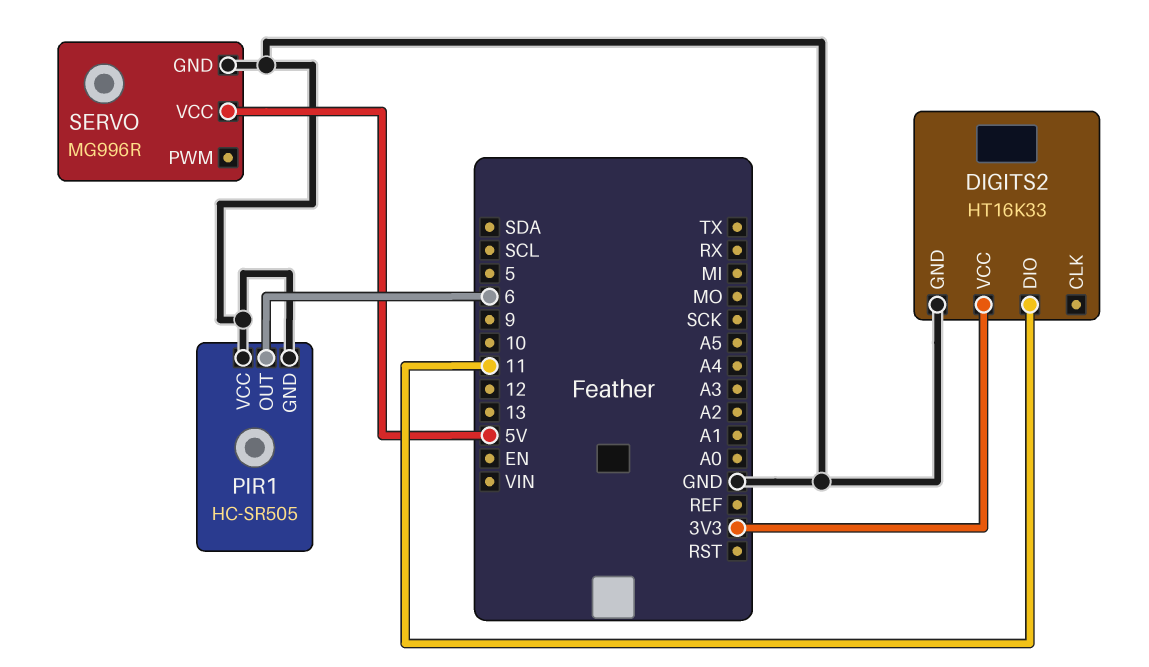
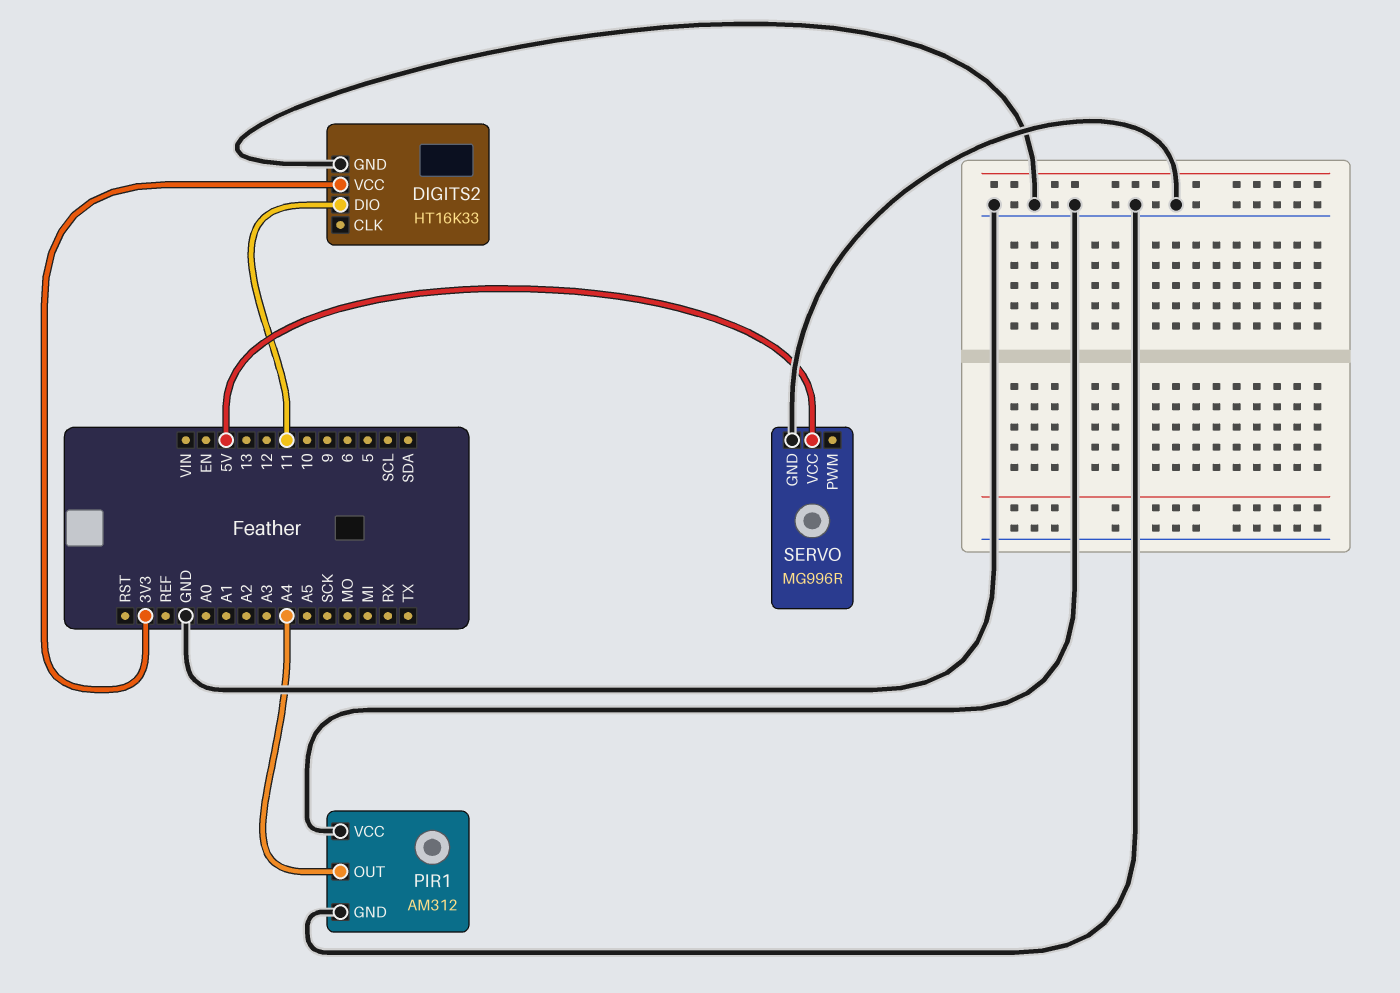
PIR1: HC-SR505 -> AM312
PIR1 pin OUT: 6 -> A4

